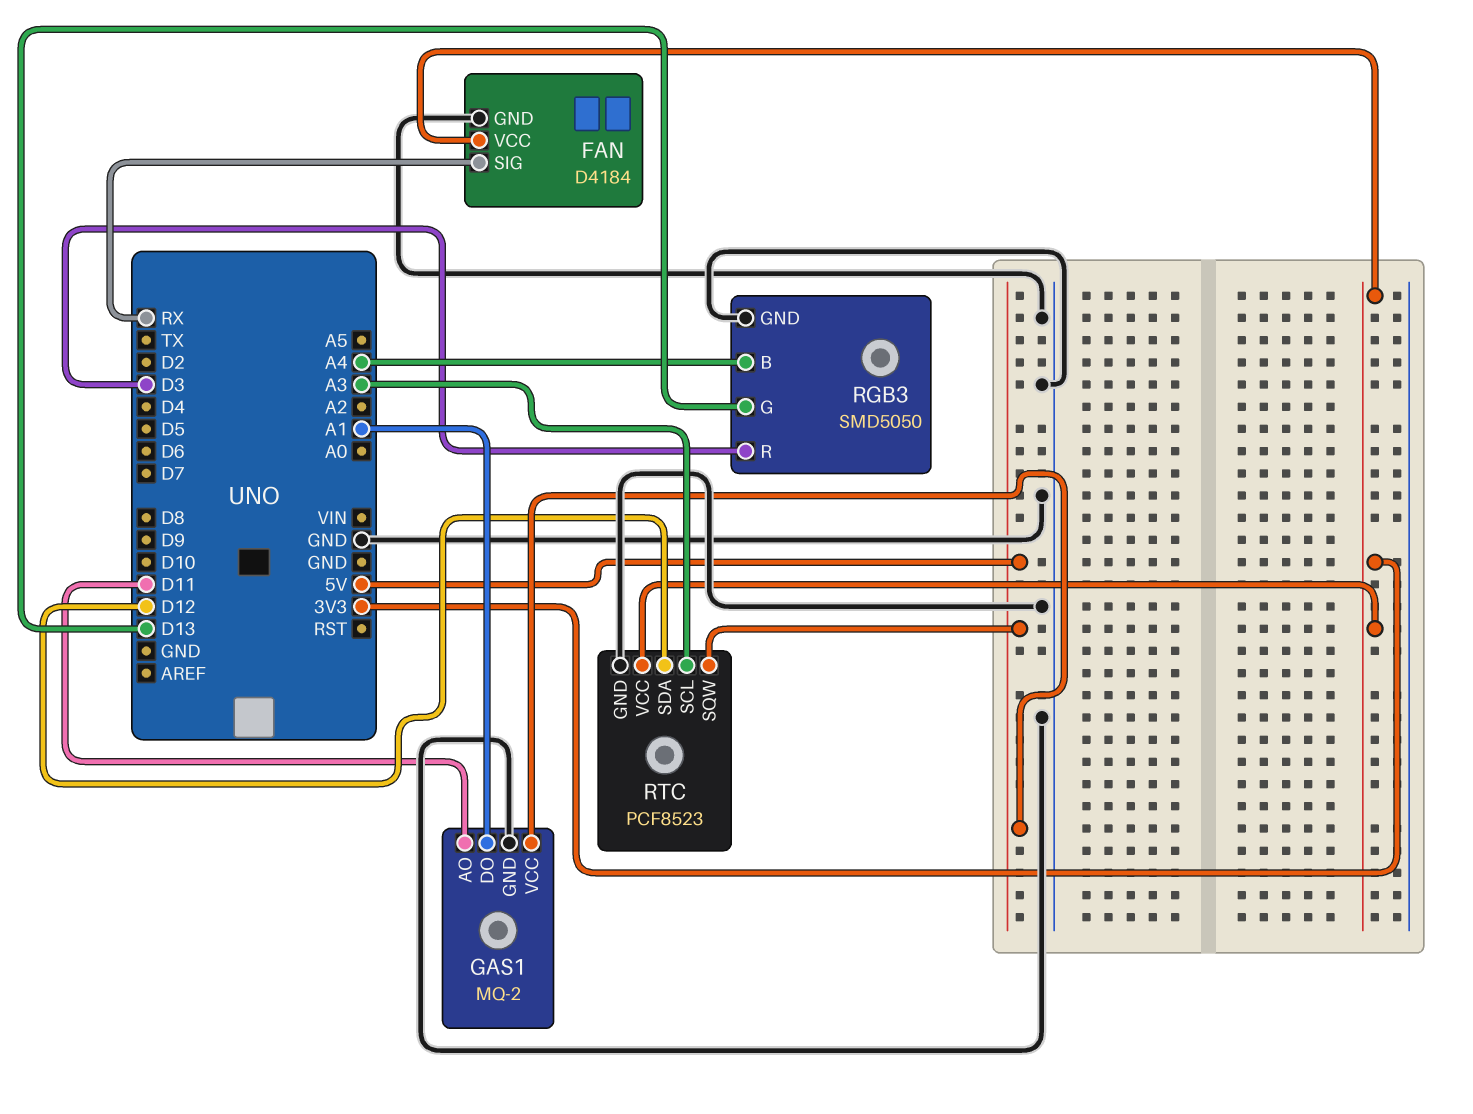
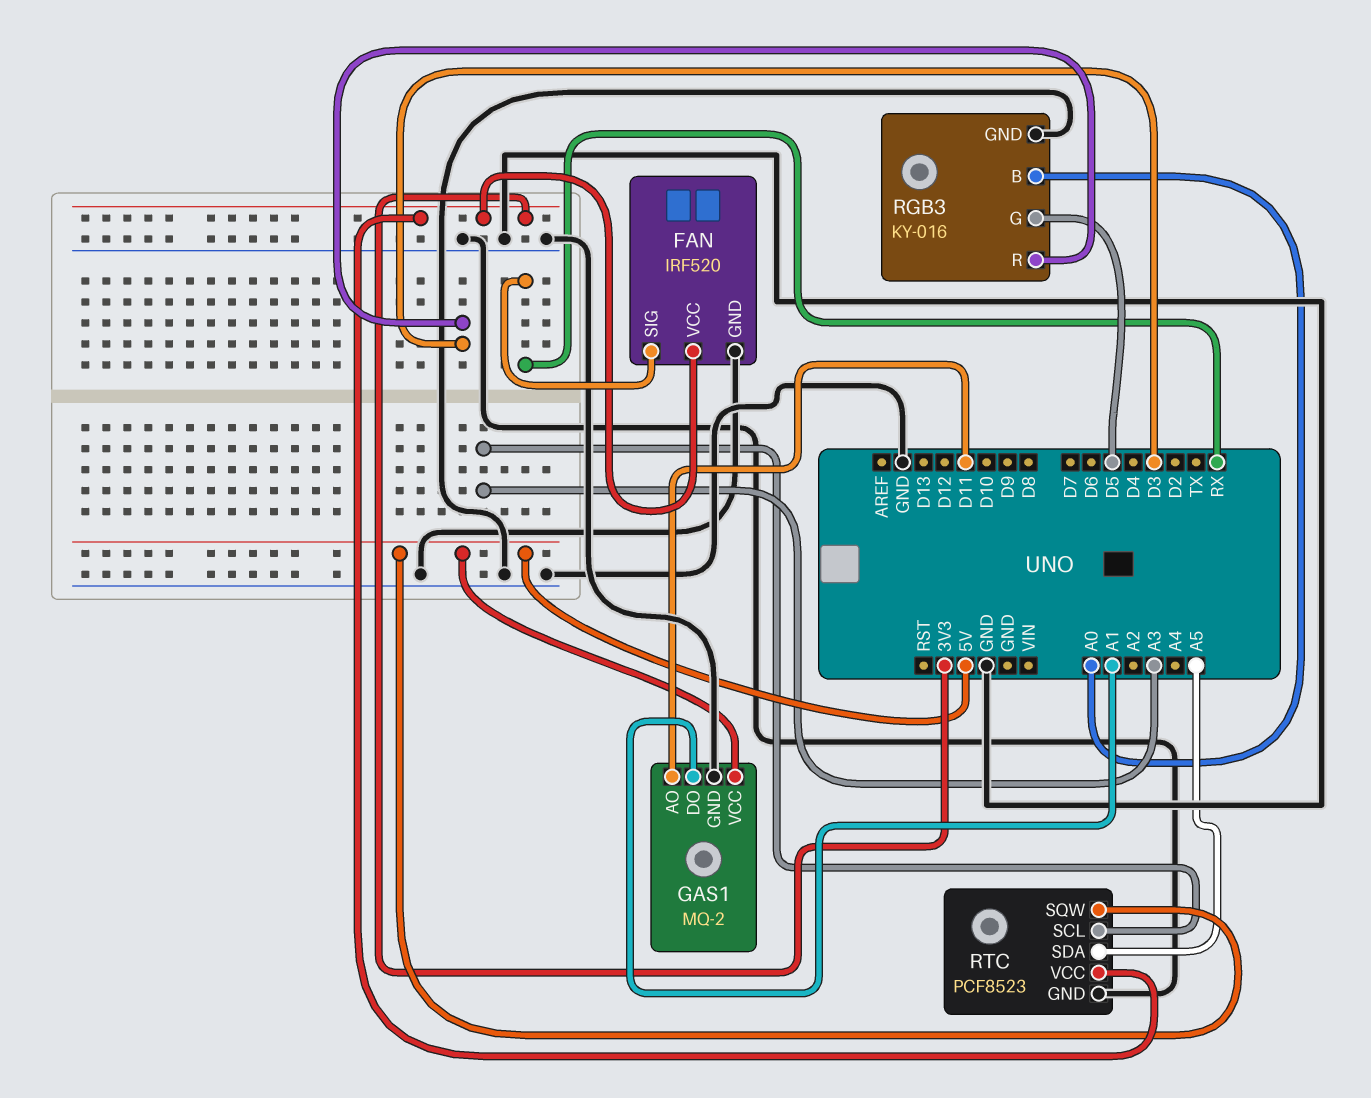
FAN: D4184 -> IRF520
RGB3: SMD5050 -> KY-016
RGB3 pin B: A4 -> A0
RGB3 pin G: D13 -> D5
RTC pin SDA: D12 -> A5

